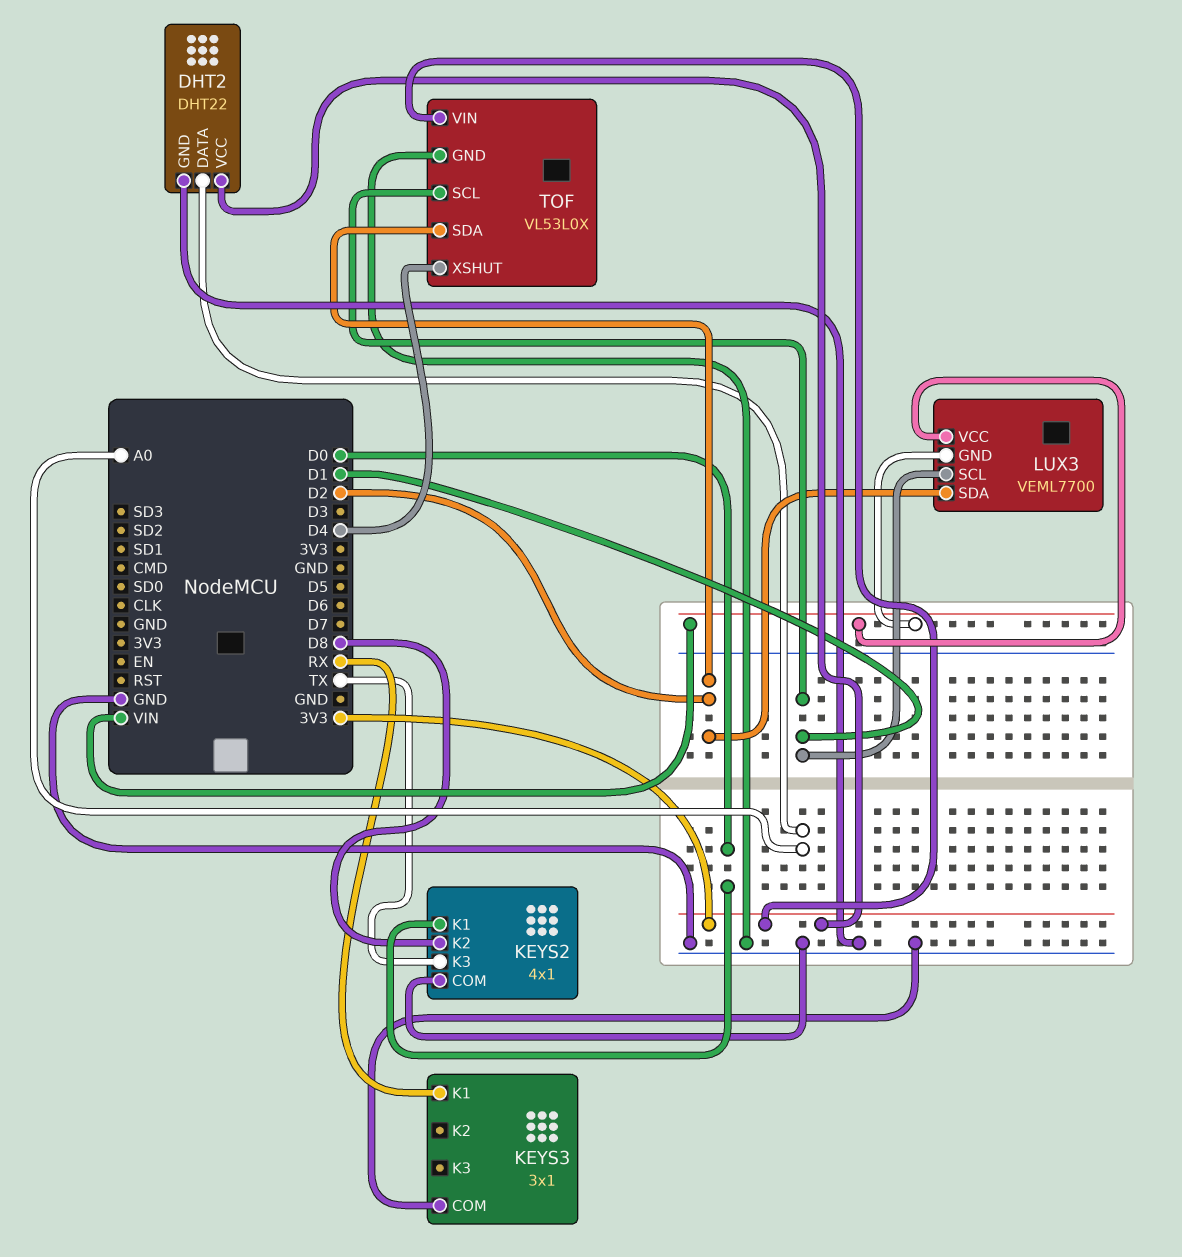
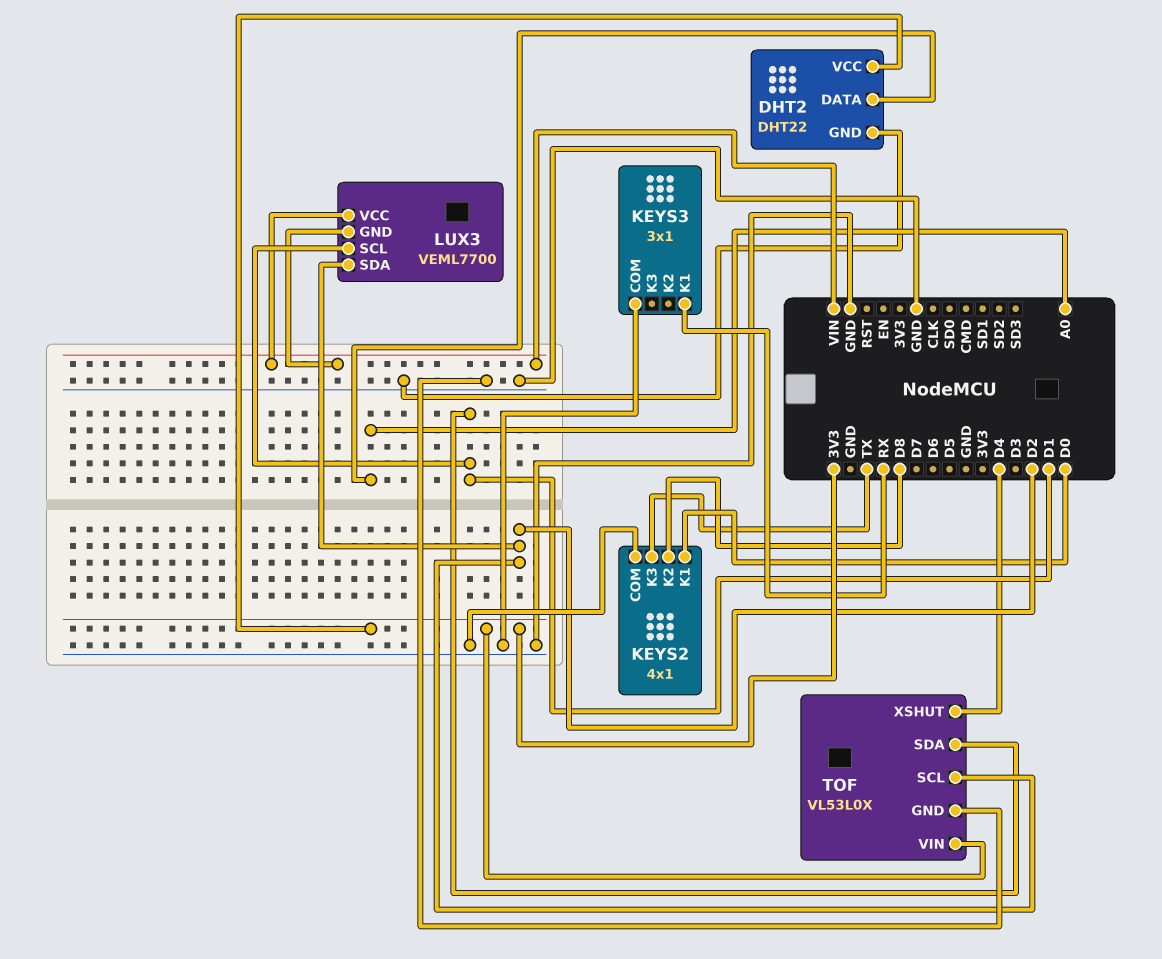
TOF pin SCL: D1 -> D2
TOF pin SDA: D2 -> D1

